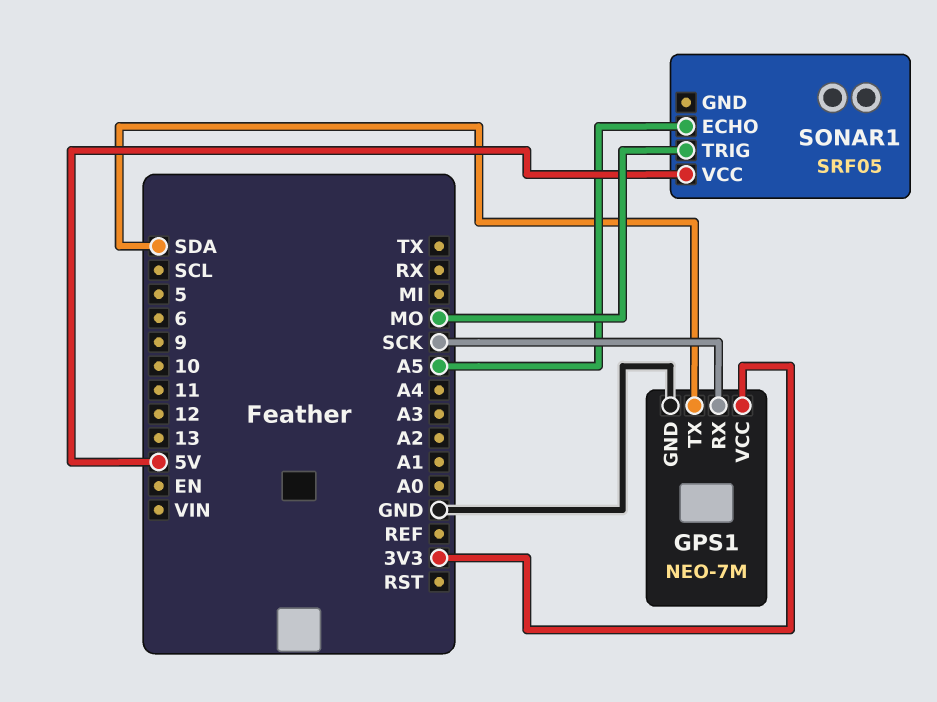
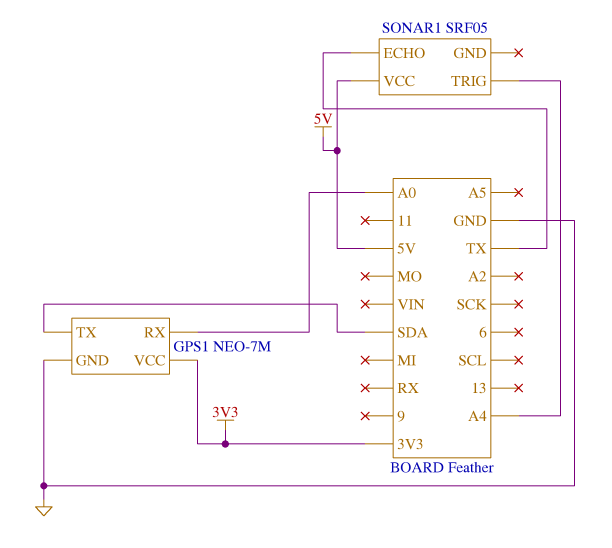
GPS1 pin RX: SCK -> A0
SONAR1 pin ECHO: A5 -> TX
SONAR1 pin TRIG: MO -> A4

